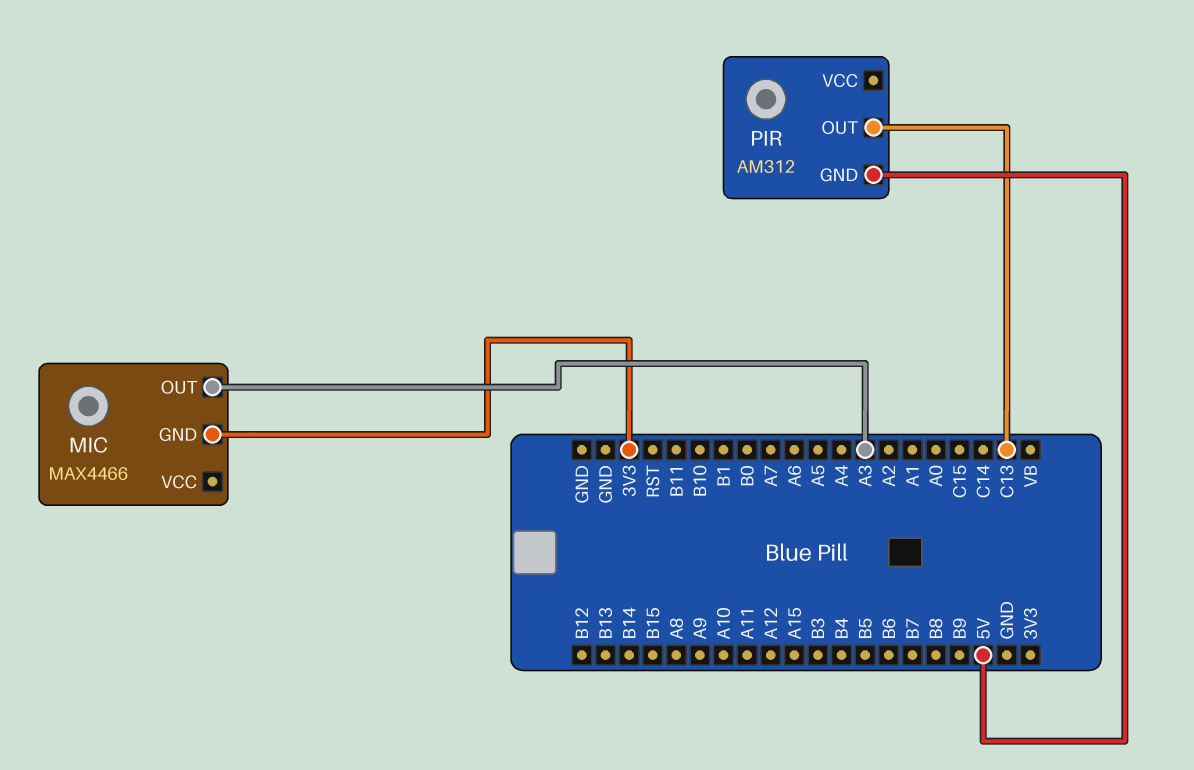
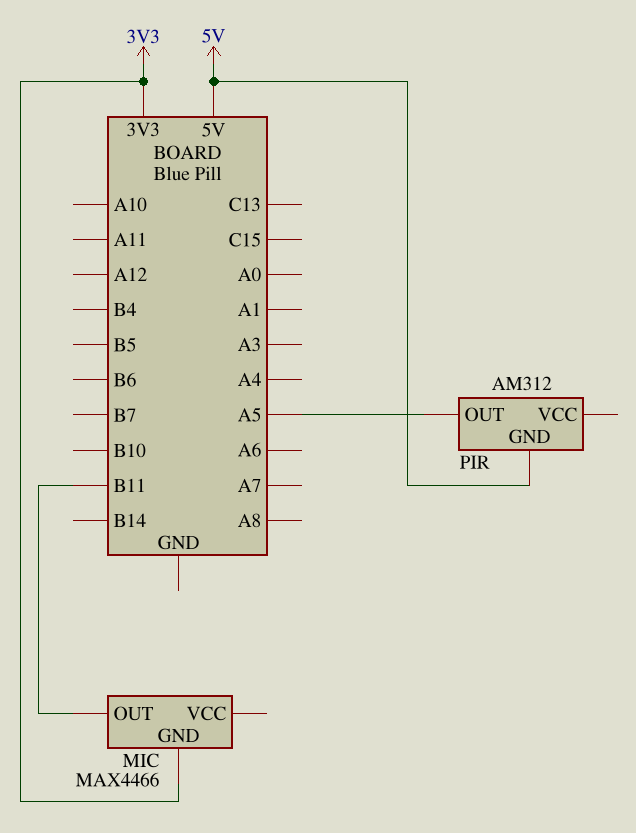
MIC pin OUT: A3 -> B11
PIR pin OUT: C13 -> A5

